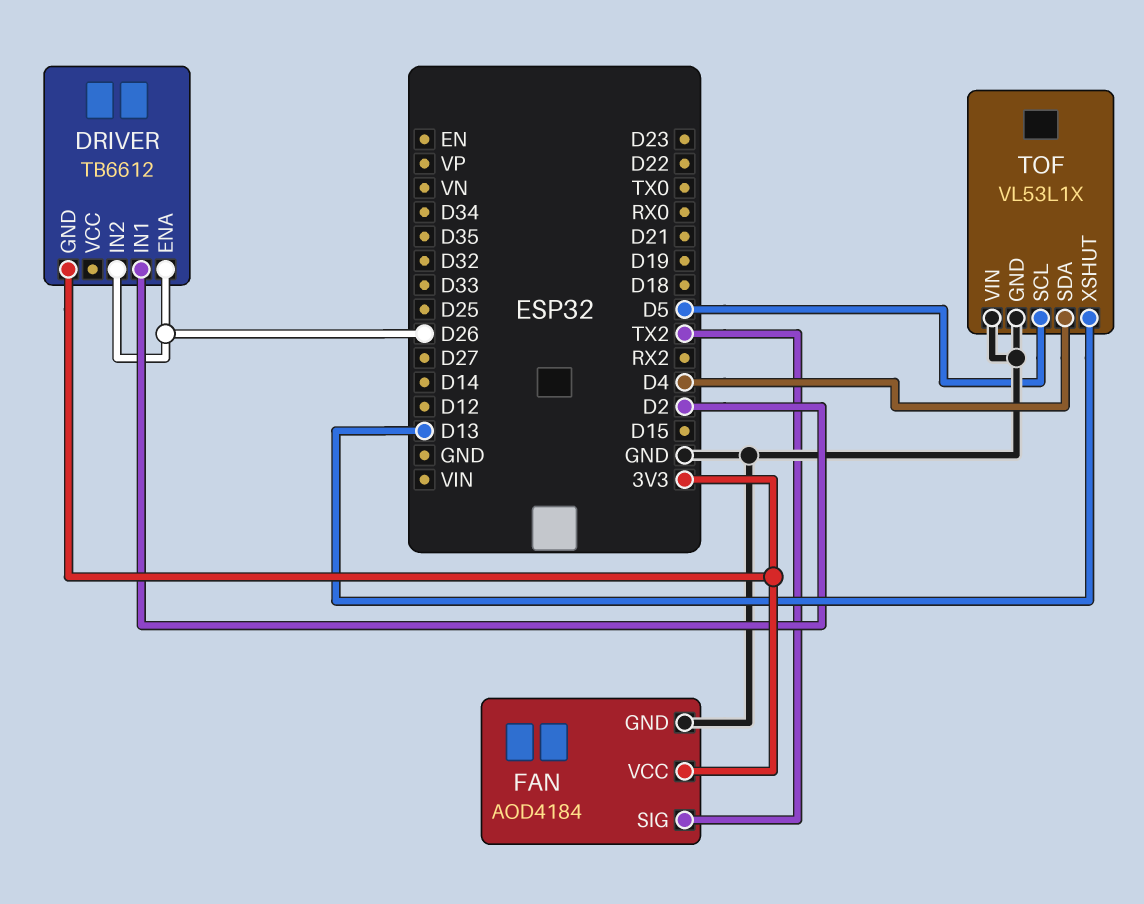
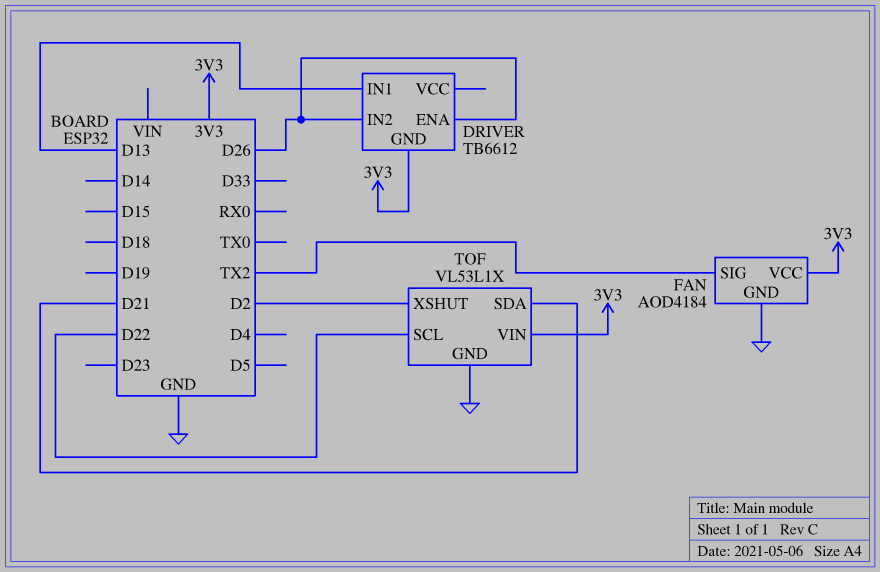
DRIVER pin IN1: D2 -> D13
TOF pin SCL: D5 -> D22
TOF pin SDA: D4 -> D21
TOF pin VIN: GND -> 3V3
TOF pin XSHUT: D13 -> D2

